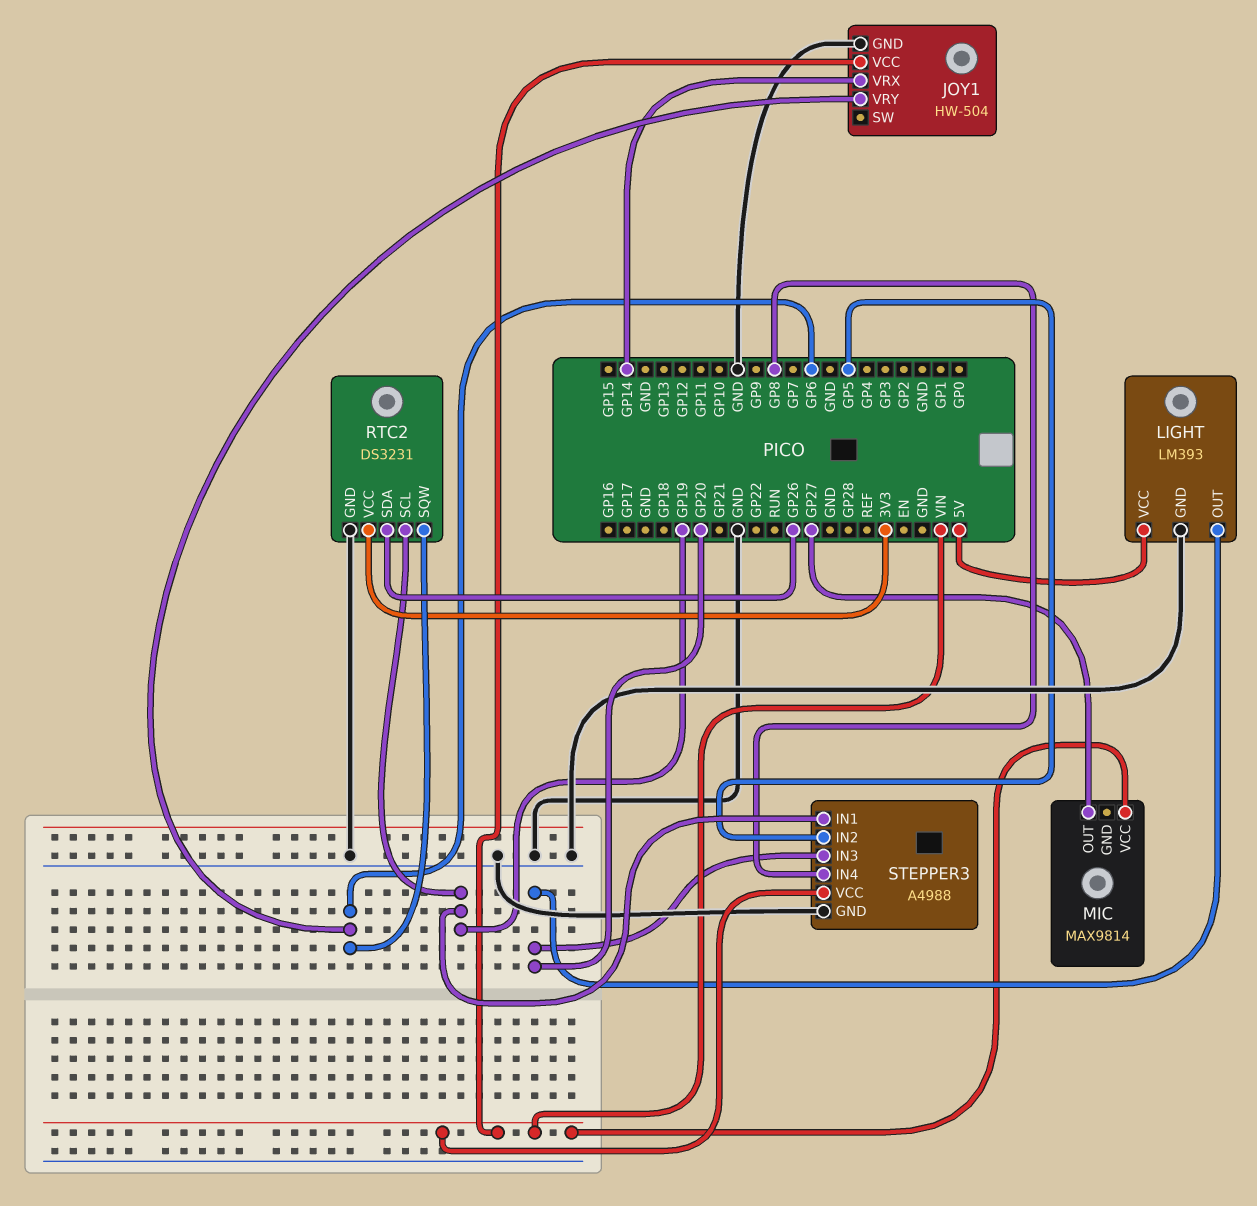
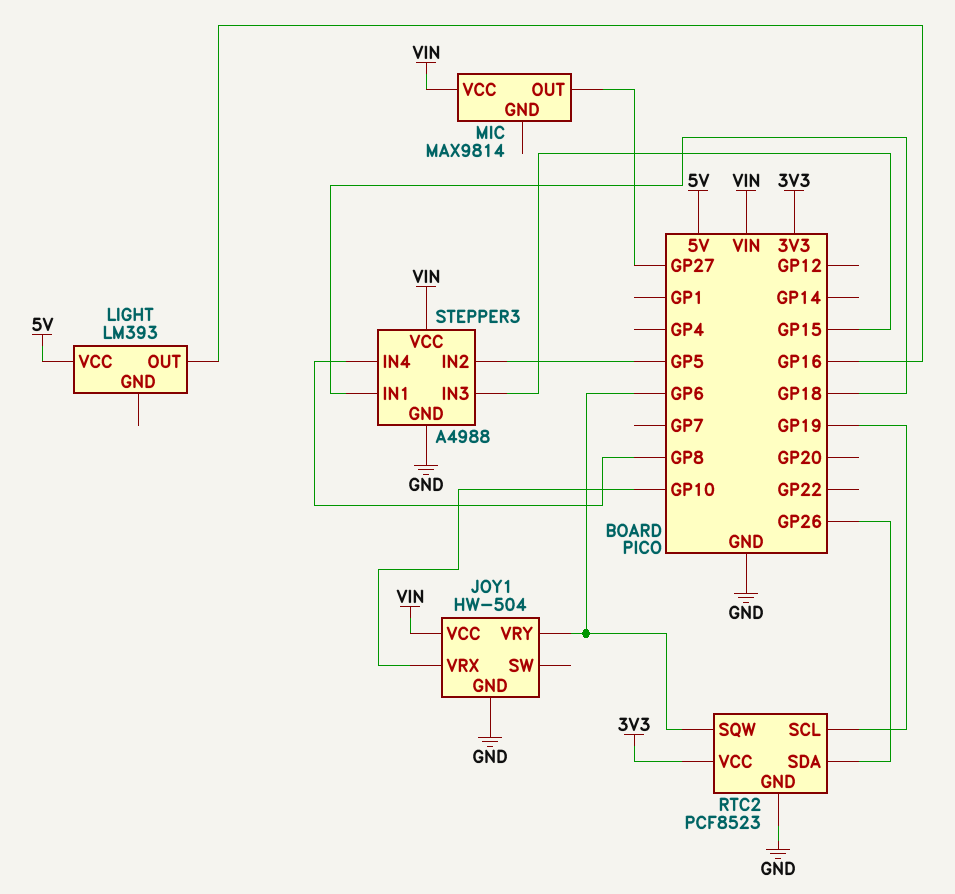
JOY1 pin VRX: GP14 -> GP10
LIGHT pin GND: GND -> none
LIGHT pin OUT: GP20 -> GP16
RTC2: DS3231 -> PCF8523
STEPPER3 pin IN1: GP19 -> GP18
STEPPER3 pin IN3: GP20 -> GP15

